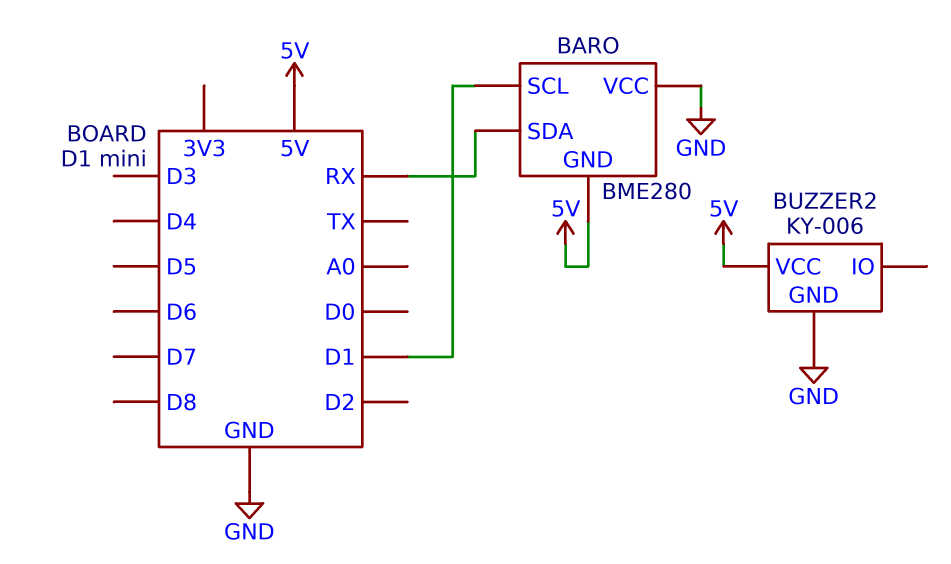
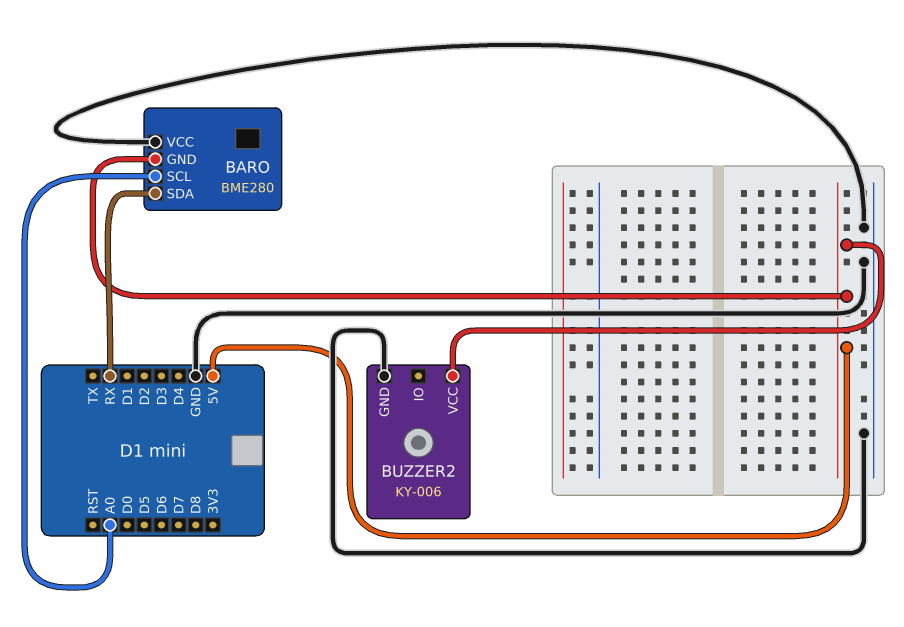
BARO pin SCL: D1 -> A0

